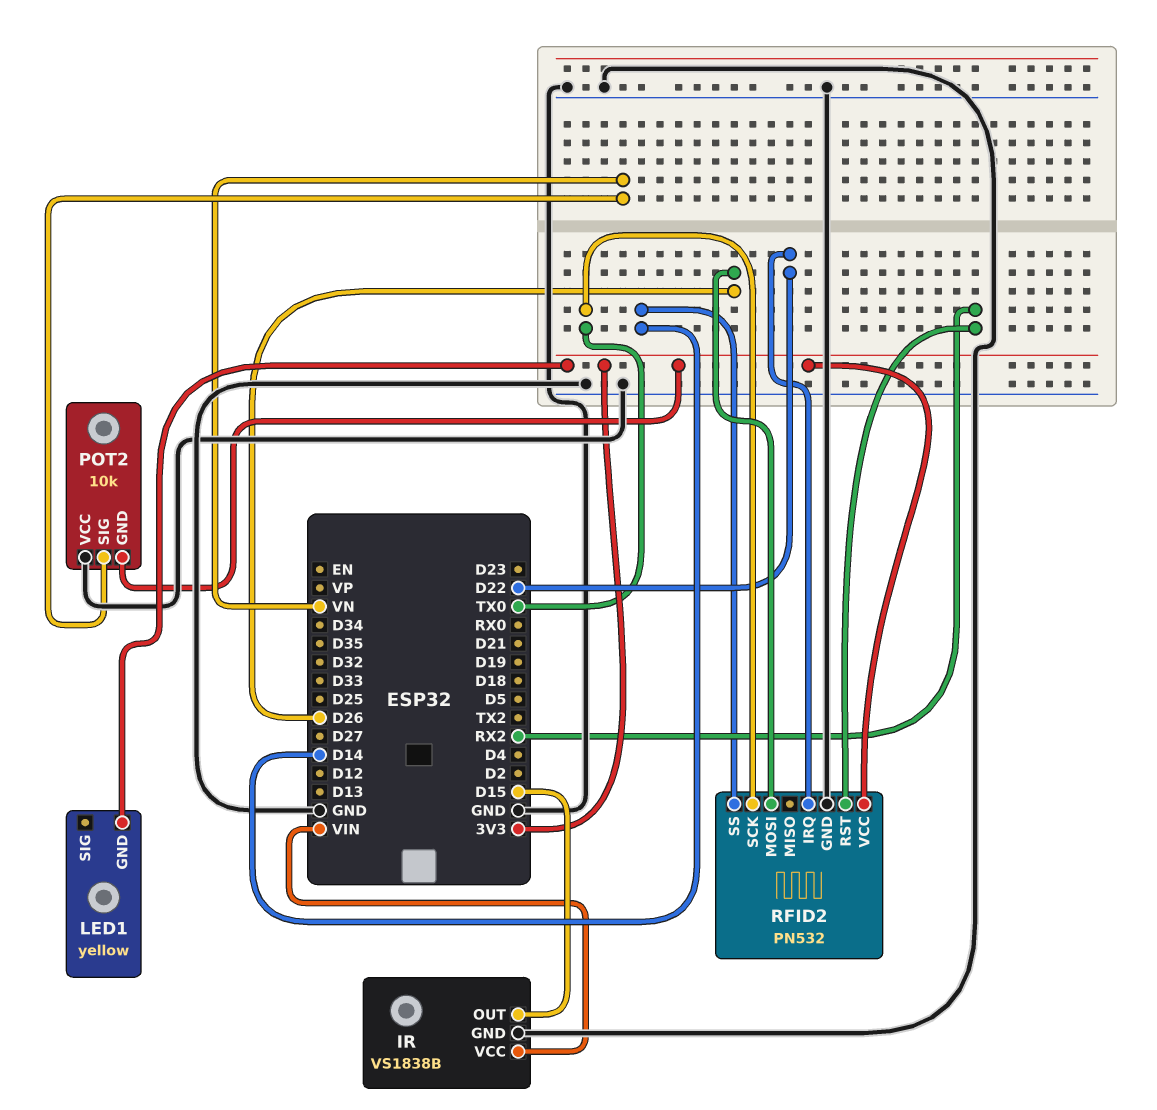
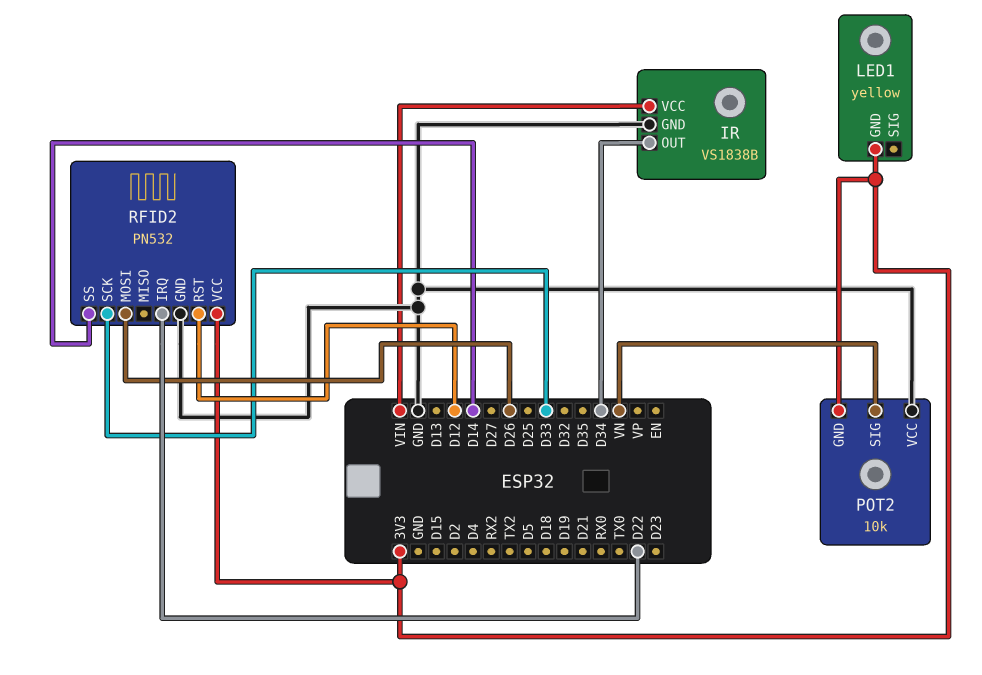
IR pin OUT: D15 -> D34
RFID2 pin RST: RX2 -> D12
RFID2 pin SCK: TX0 -> D33

